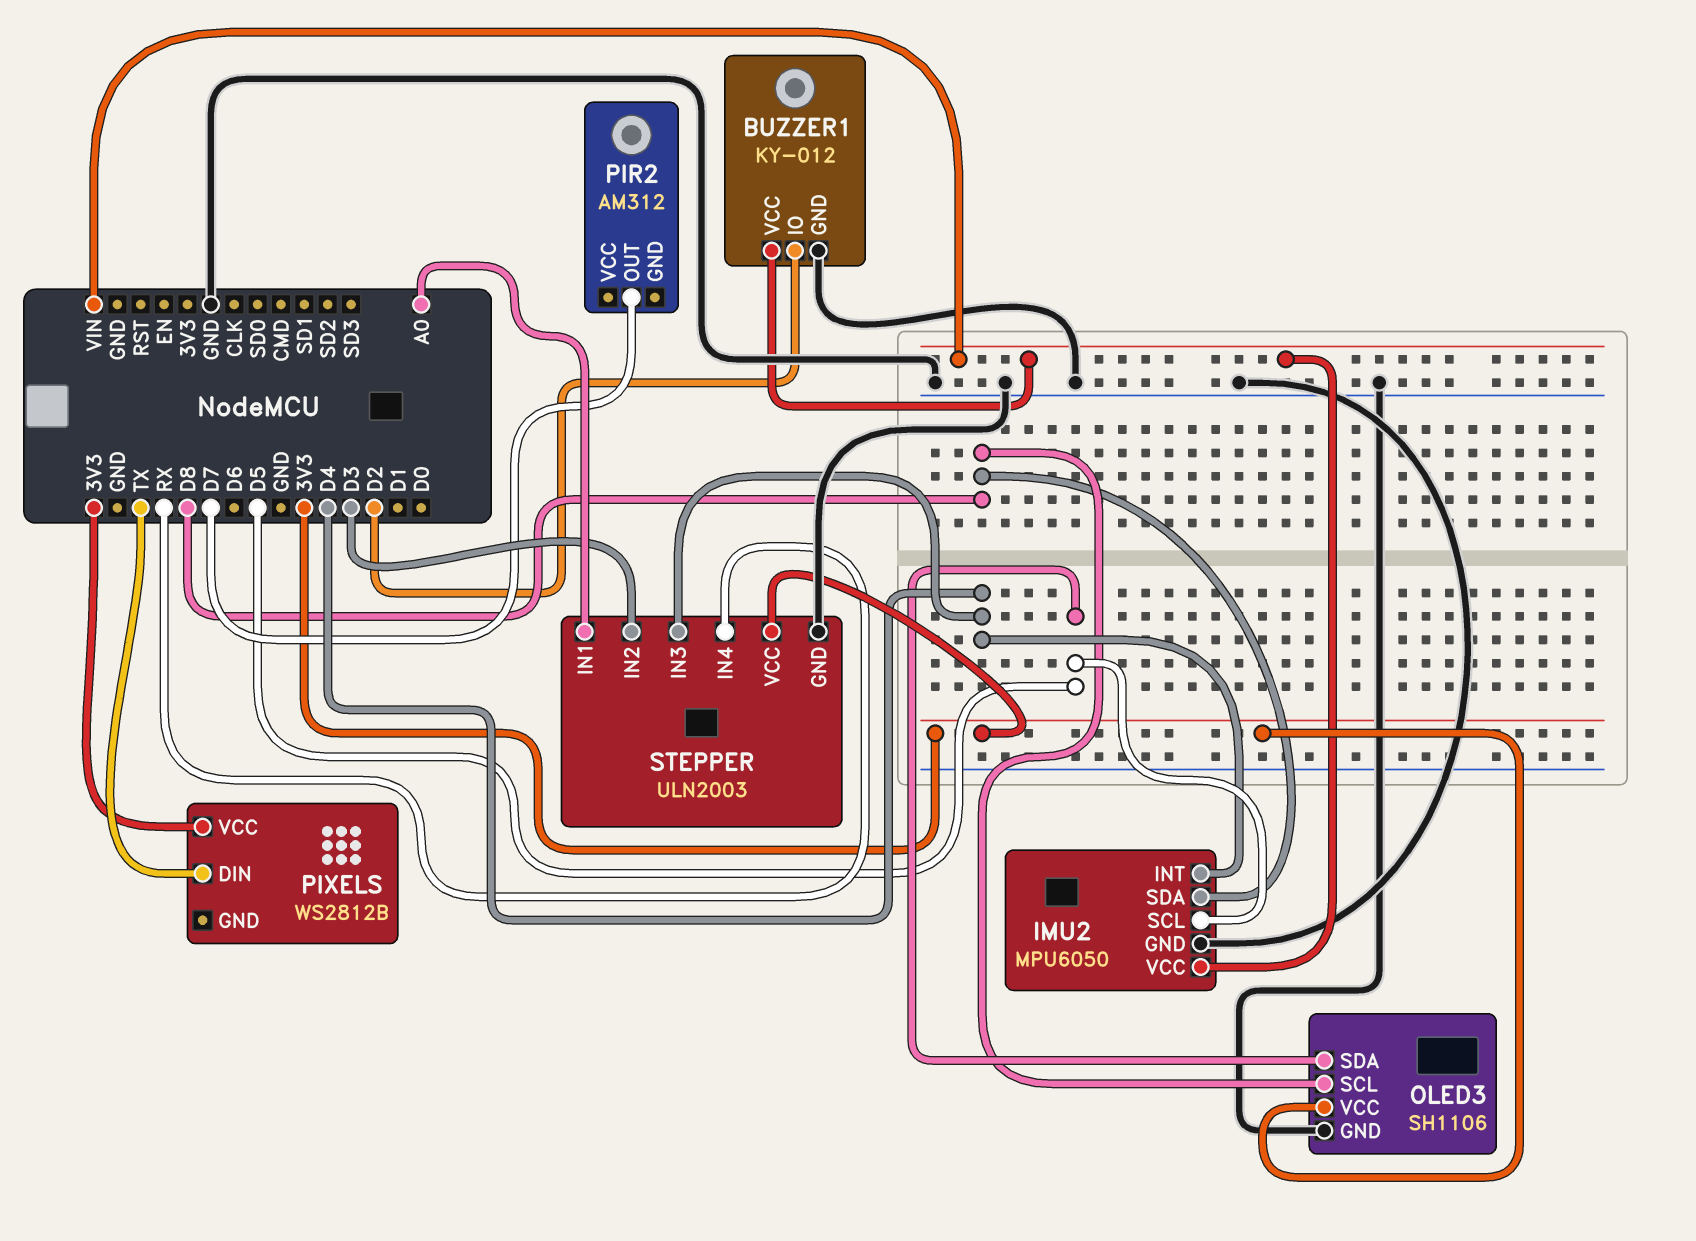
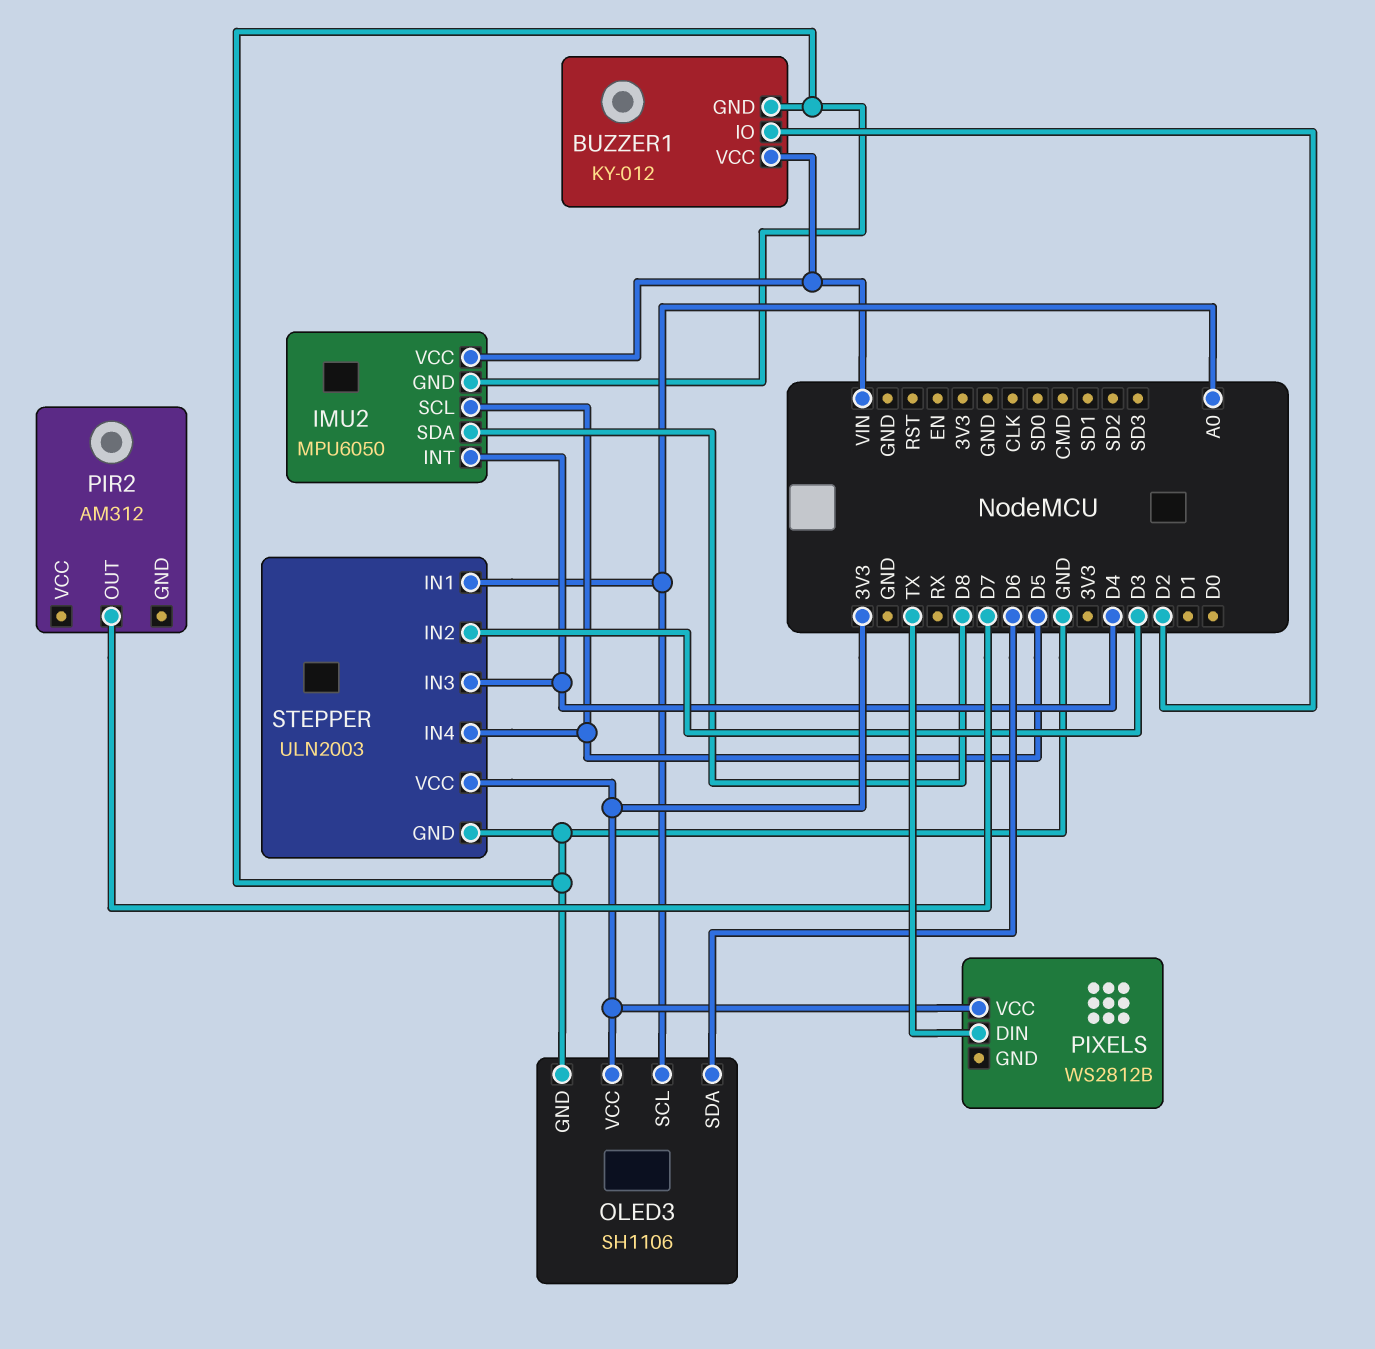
OLED3 pin SCL: D8 -> A0
OLED3 pin SDA: D5 -> D6
STEPPER pin IN4: RX -> D5

